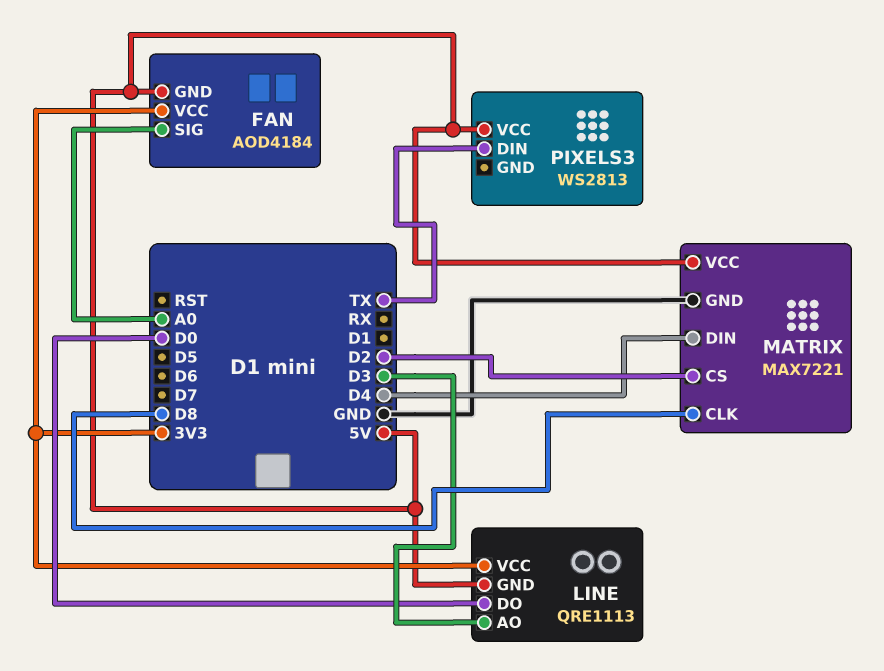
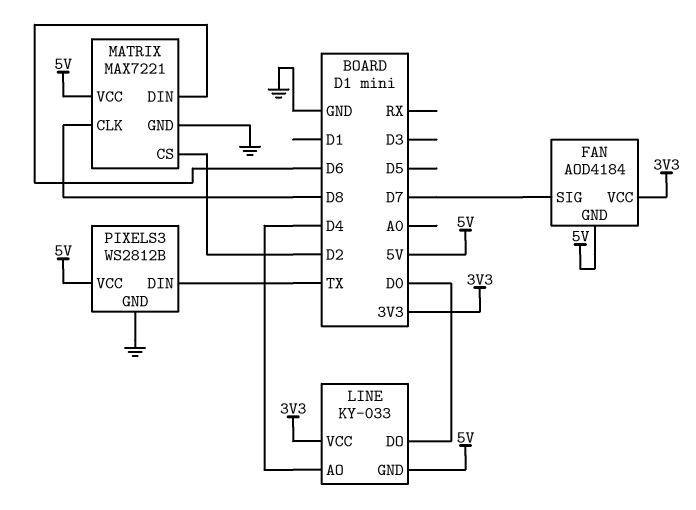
FAN pin SIG: A0 -> D7
LINE: QRE1113 -> KY-033
LINE pin AO: D3 -> D4
MATRIX pin DIN: D4 -> D6
PIXELS3: WS2813 -> WS2812B
PIXELS3 pin GND: none -> GND

